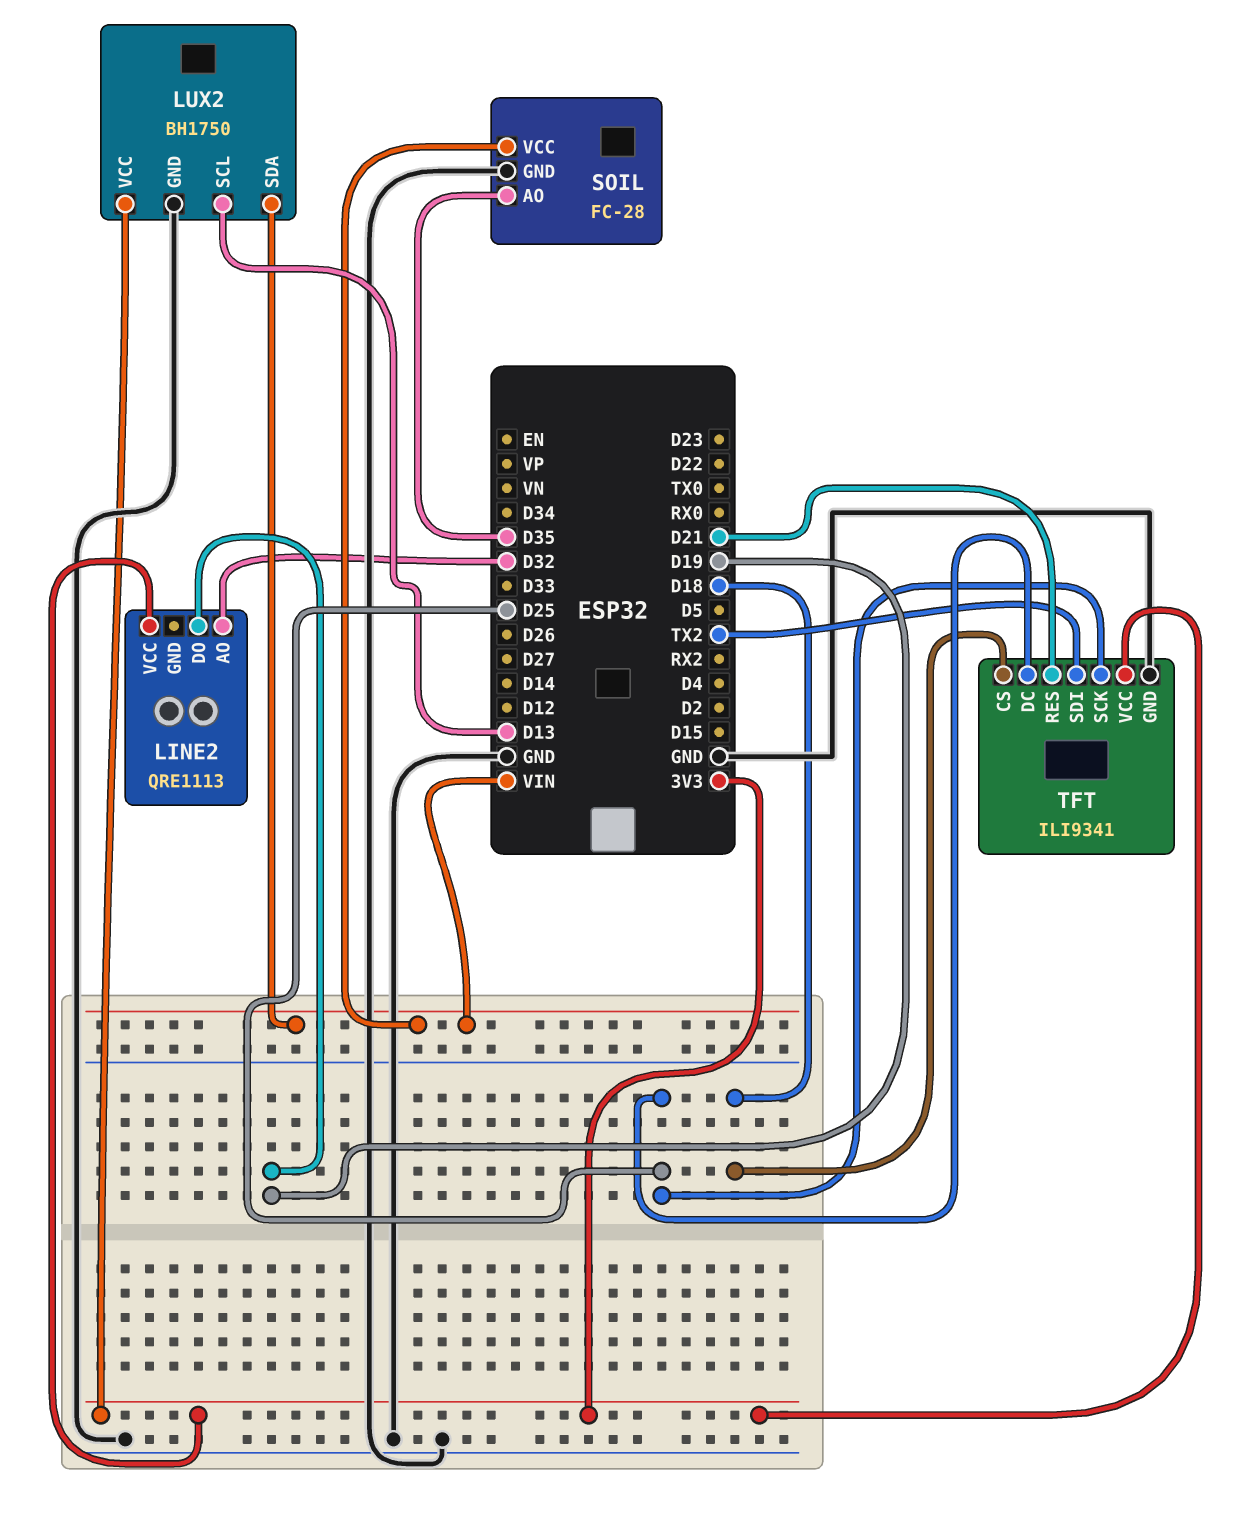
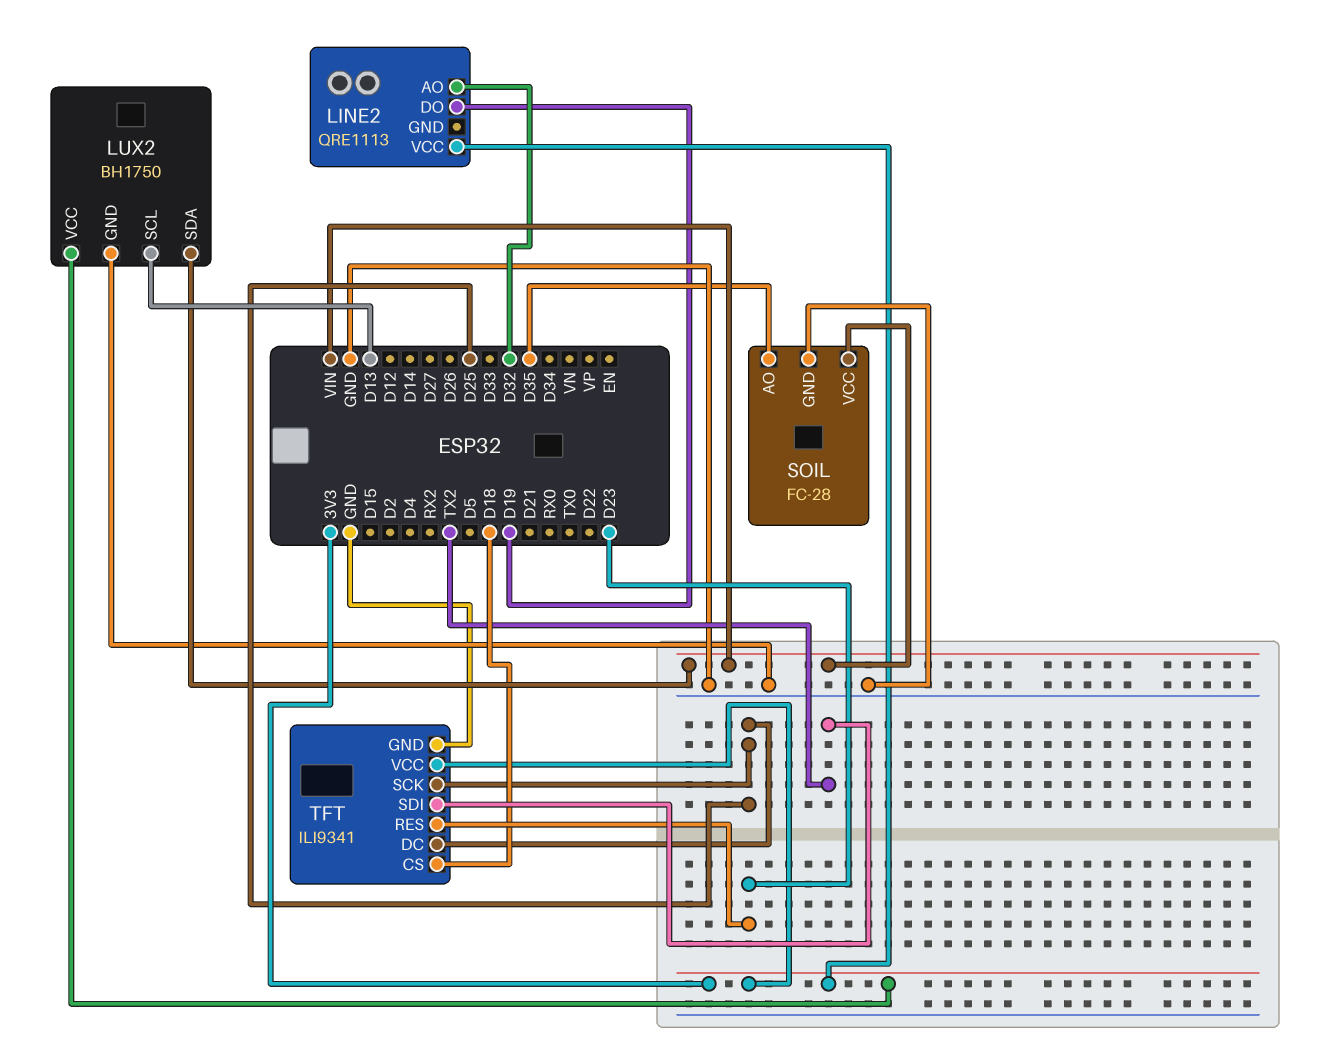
TFT pin RES: D21 -> D23

